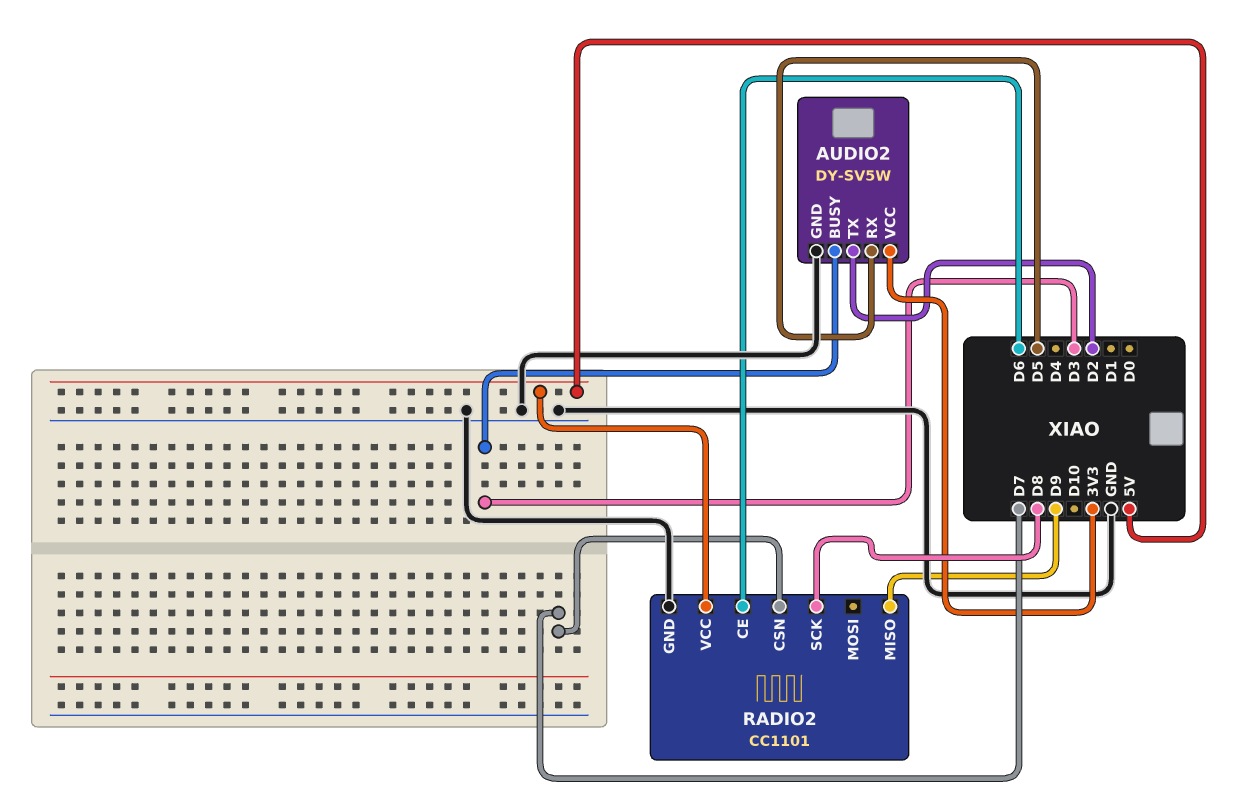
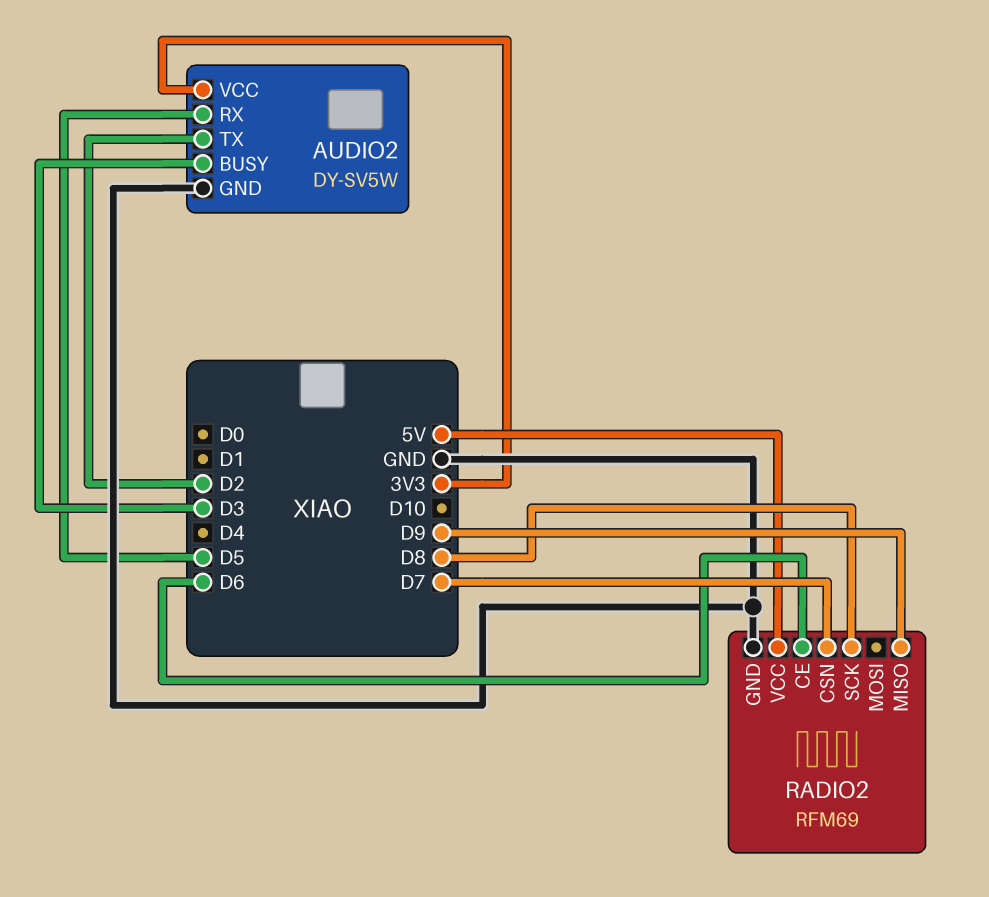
RADIO2: CC1101 -> RFM69

